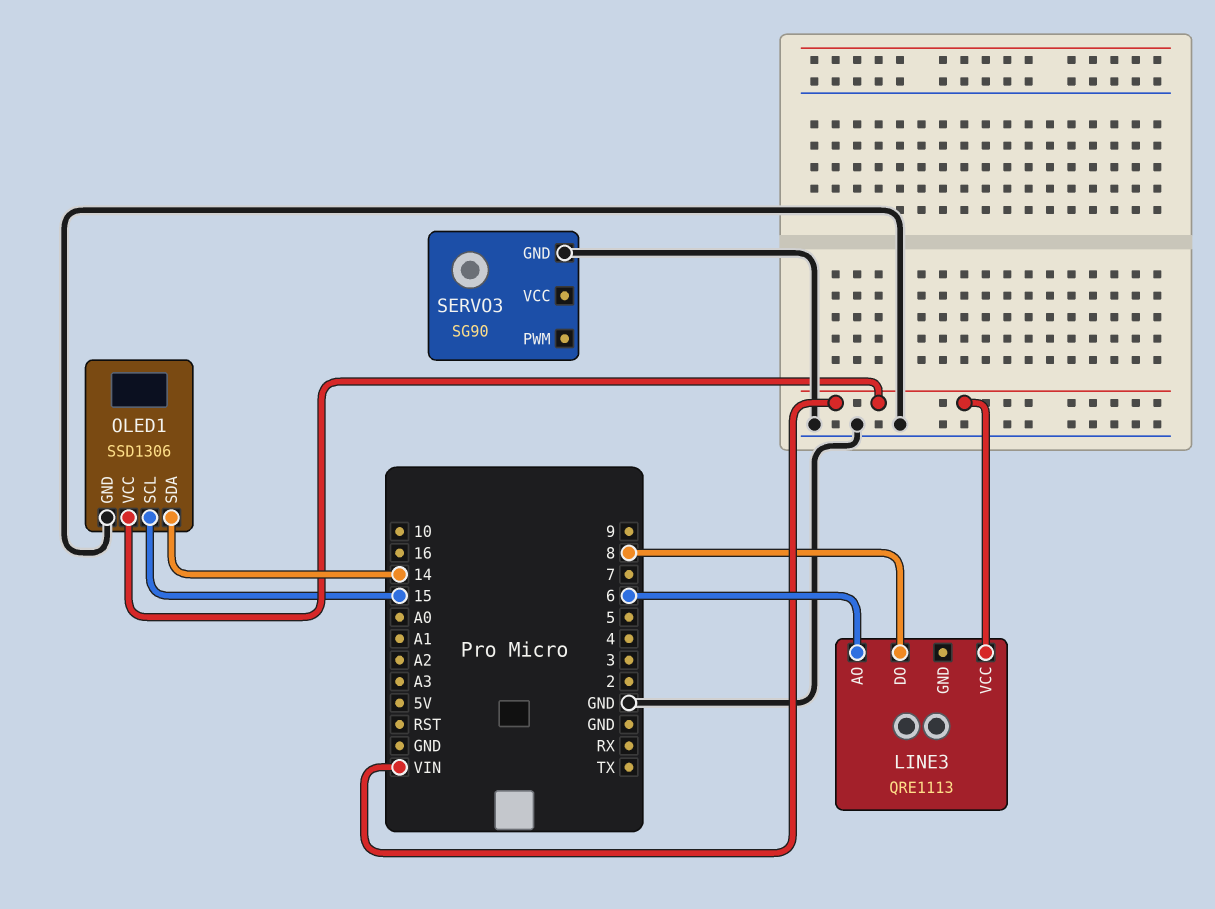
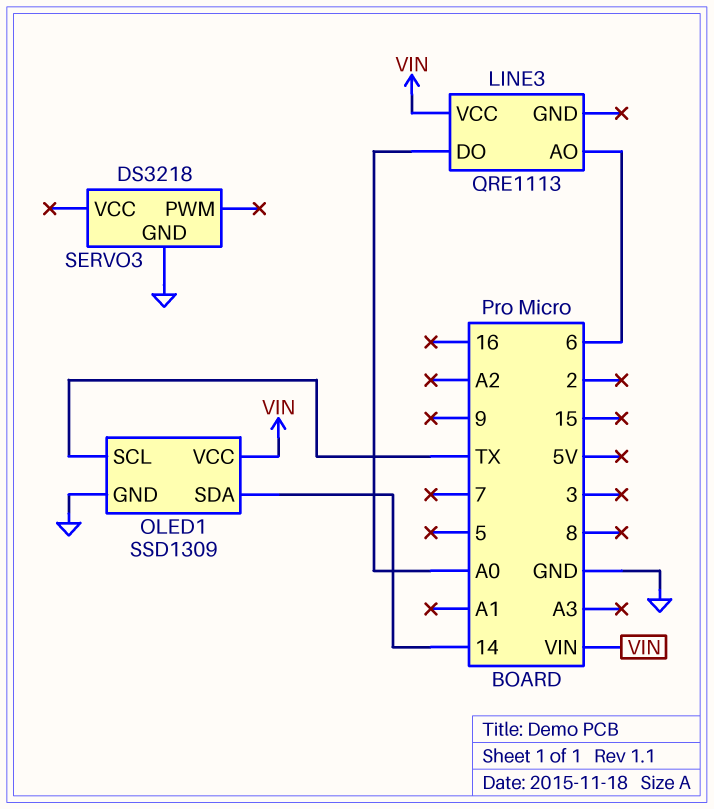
LINE3 pin DO: 8 -> A0
OLED1: SSD1306 -> SSD1309
OLED1 pin SCL: 15 -> TX
SERVO3: SG90 -> DS3218

